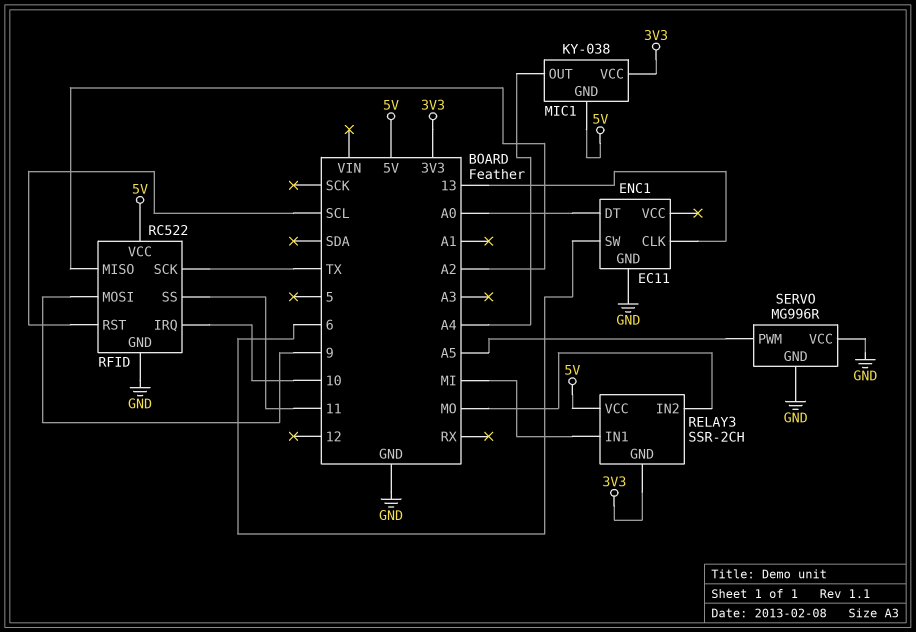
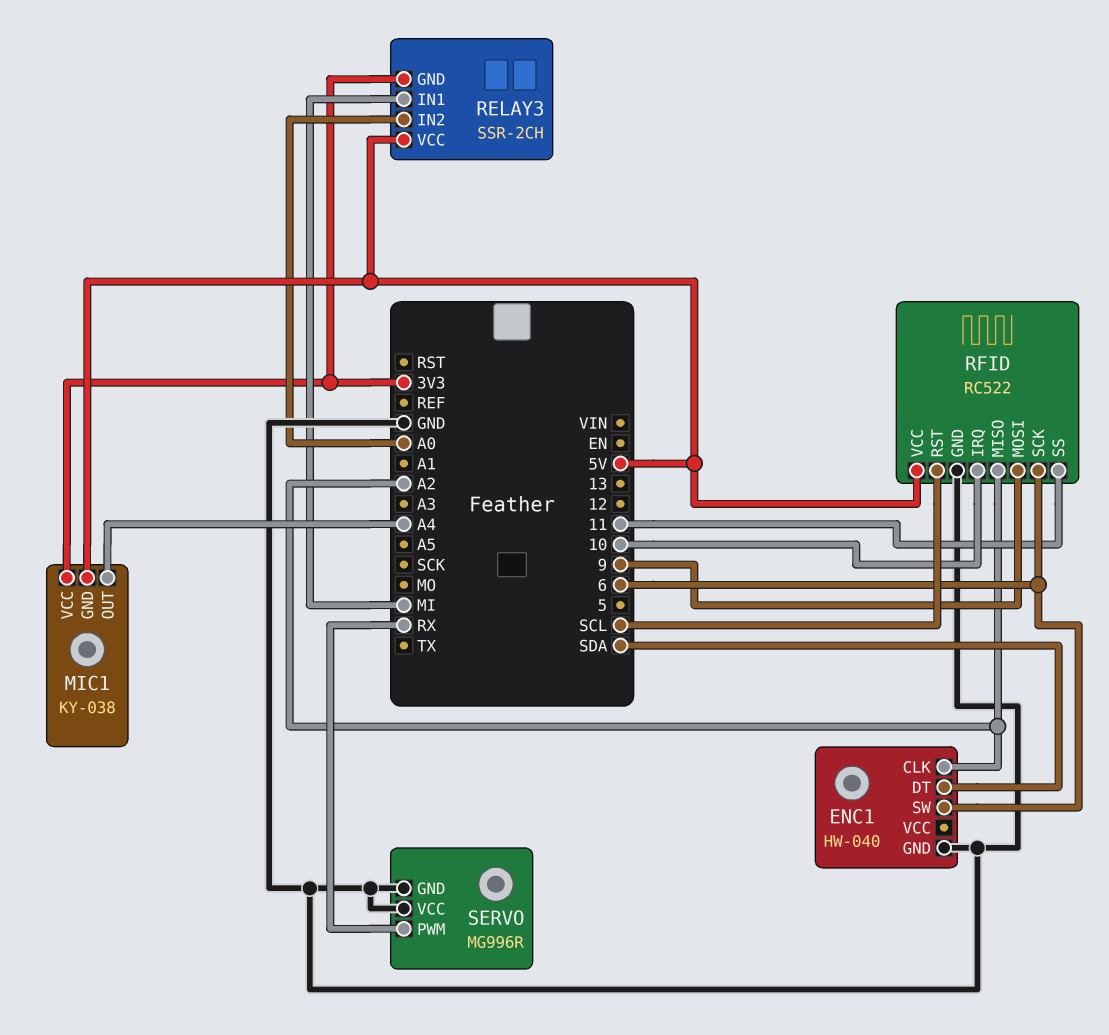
ENC1: EC11 -> HW-040
ENC1 pin CLK: 13 -> A2
ENC1 pin DT: A0 -> SDA
RELAY3 pin IN2: MO -> A0
RFID pin SCK: TX -> 6
SERVO pin PWM: A5 -> RX

